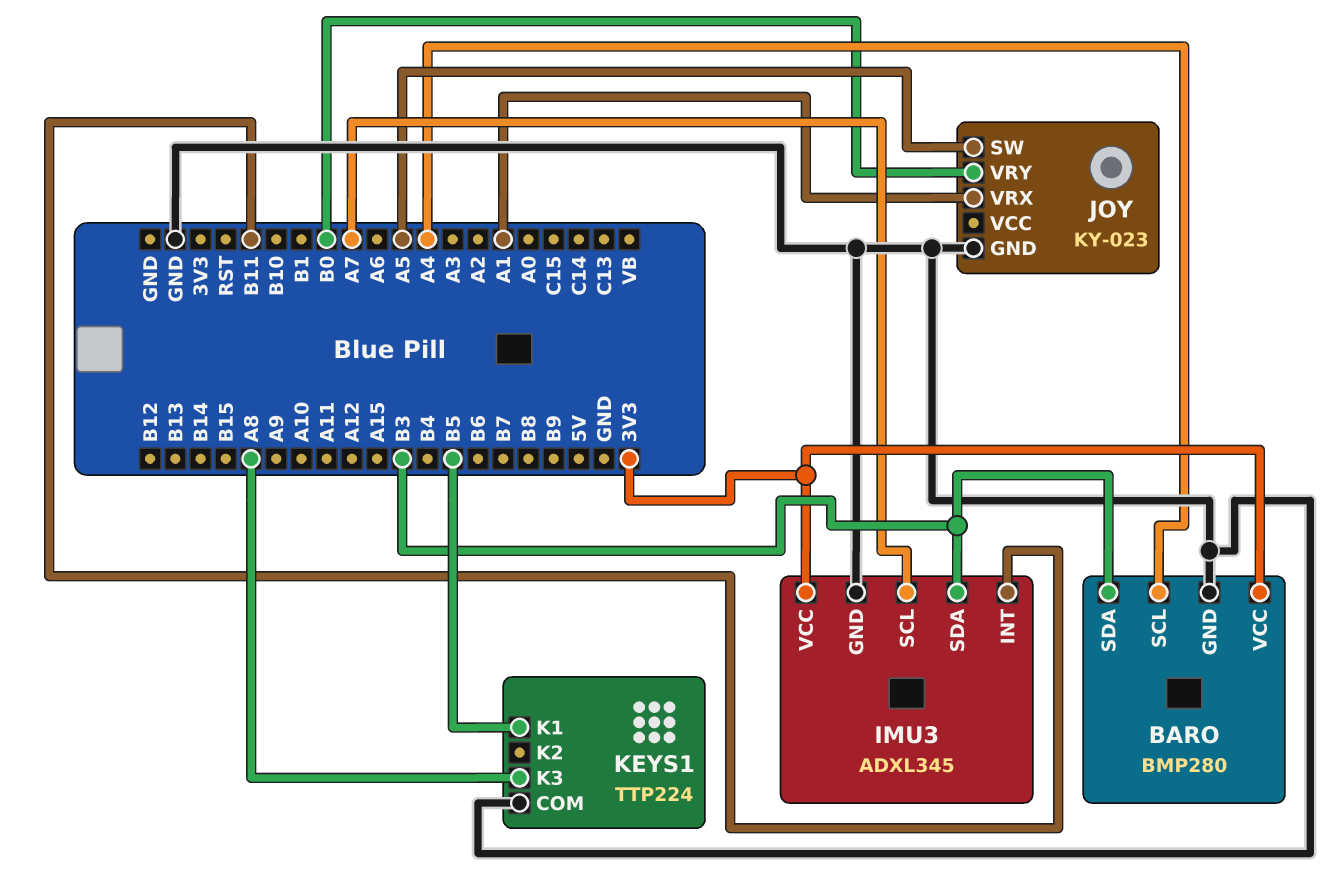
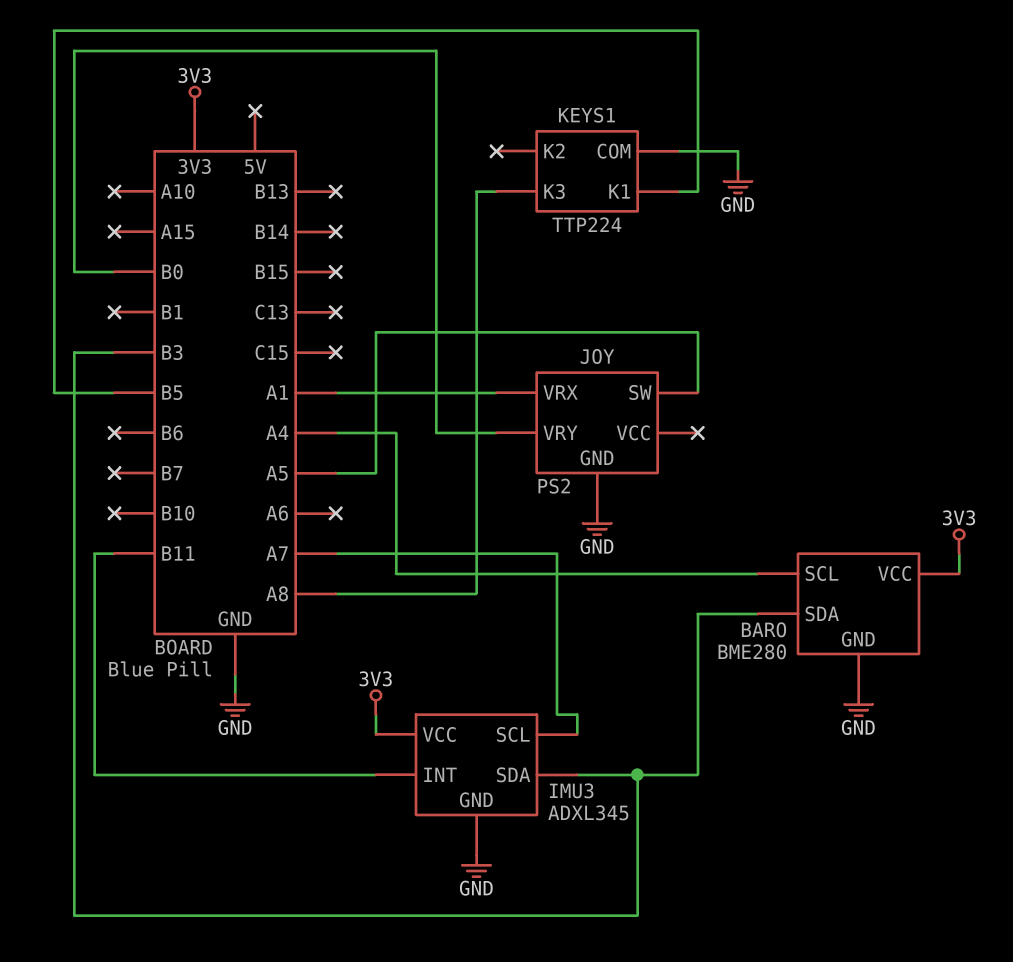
BARO: BMP280 -> BME280
JOY: KY-023 -> PS2

